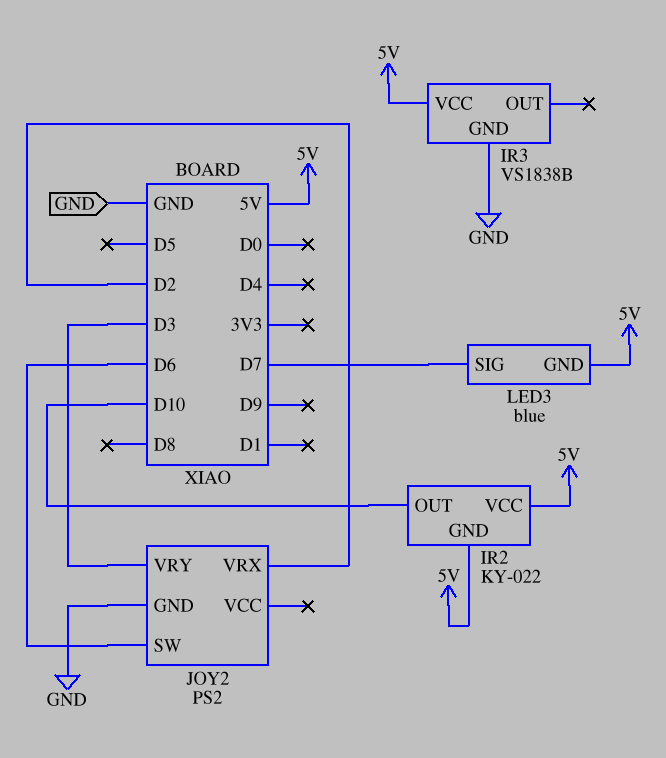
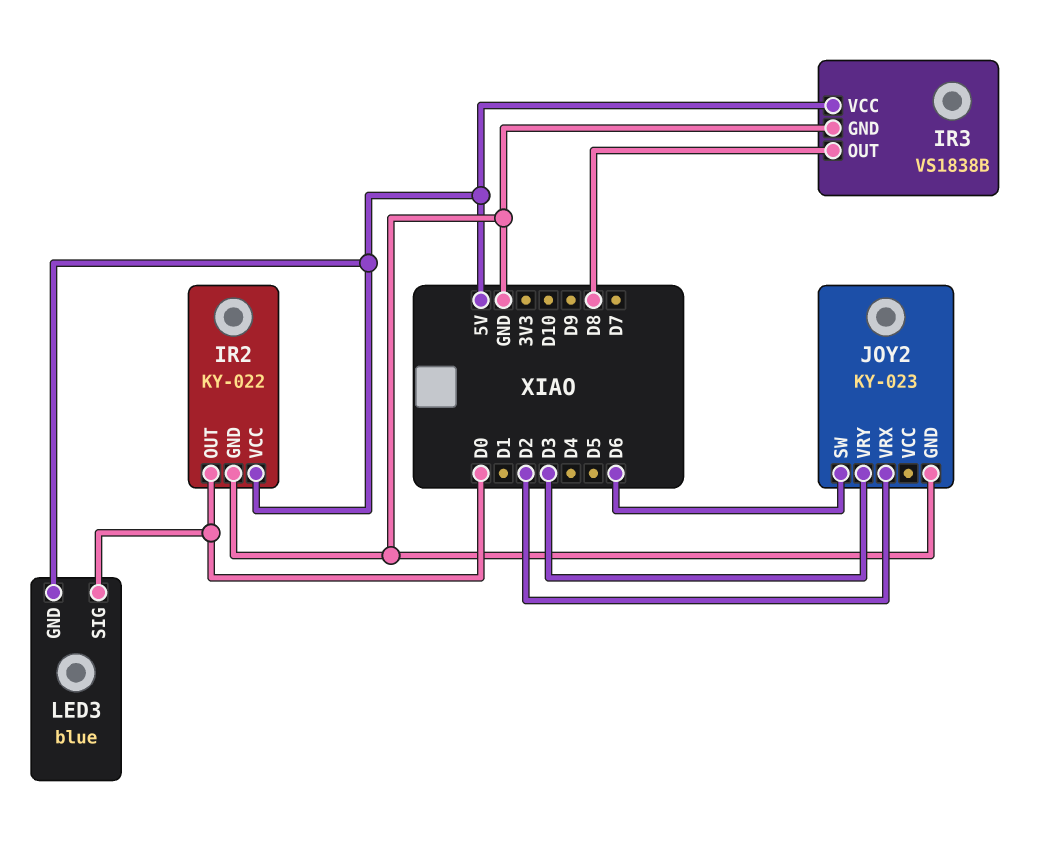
IR2 pin GND: 5V -> GND
IR2 pin OUT: D10 -> D0
IR3 pin OUT: none -> D8
JOY2: PS2 -> KY-023
LED3 pin SIG: D7 -> D0

